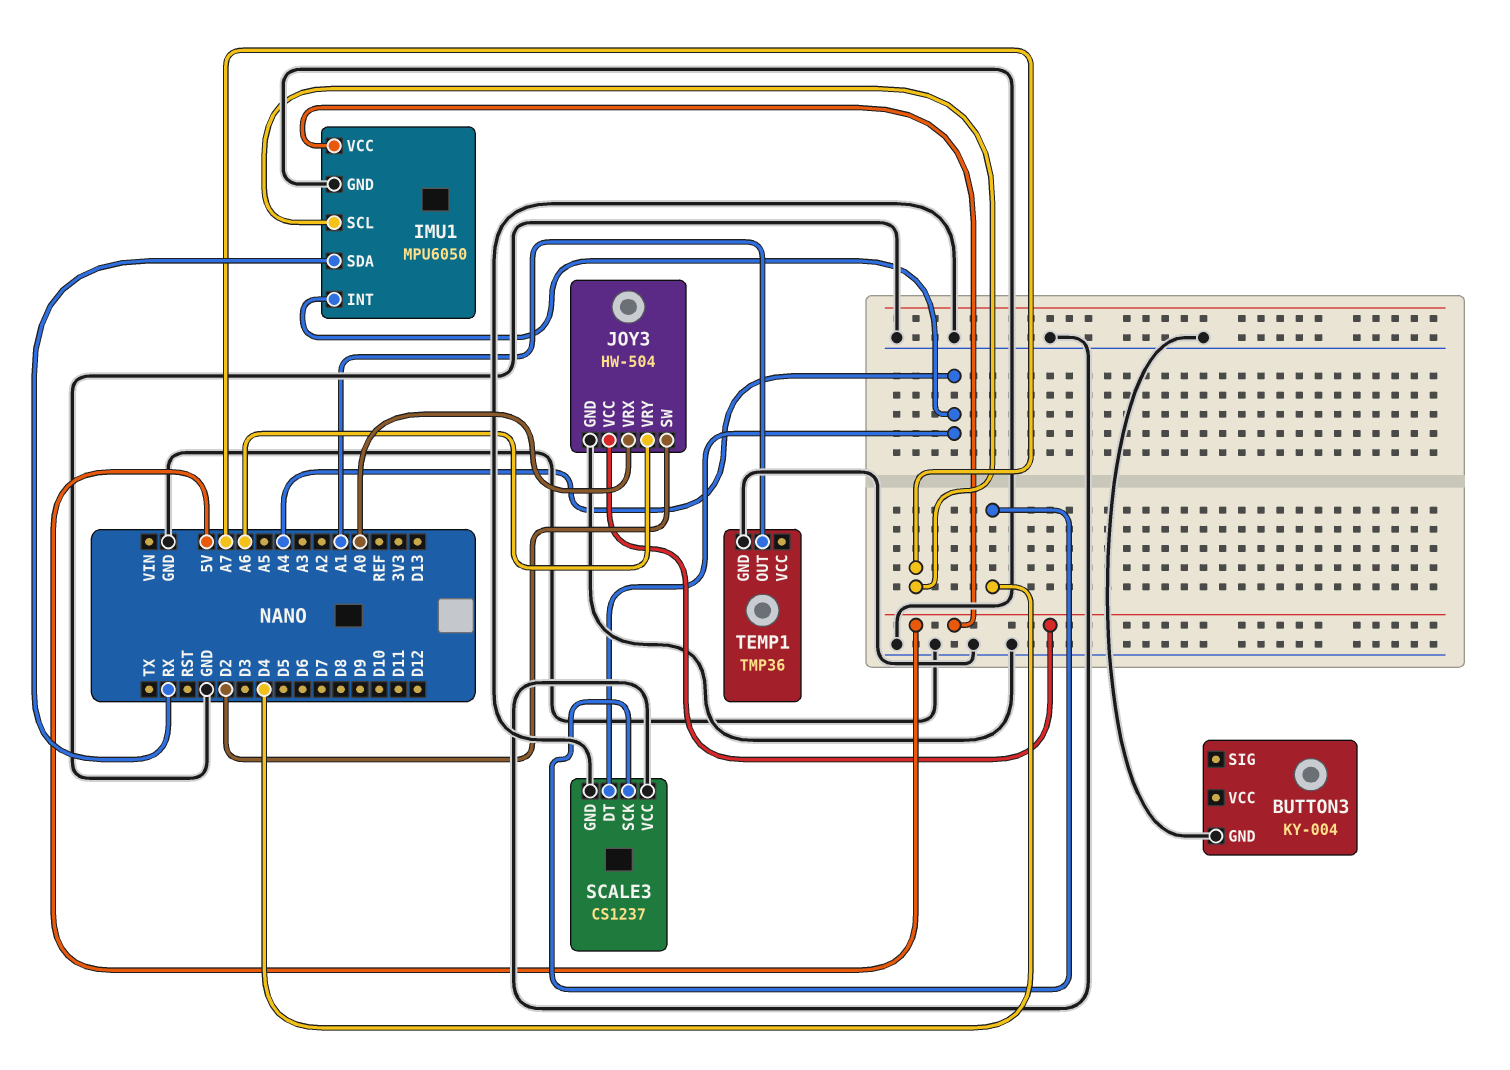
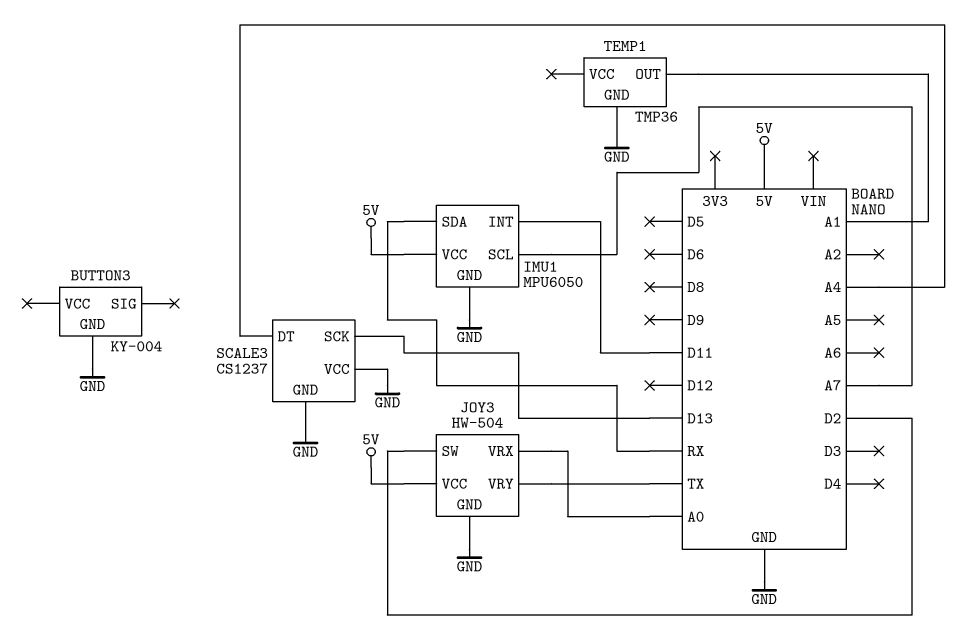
IMU1 pin INT: A4 -> D11
JOY3 pin VRY: A6 -> TX
SCALE3 pin SCK: D4 -> D13

